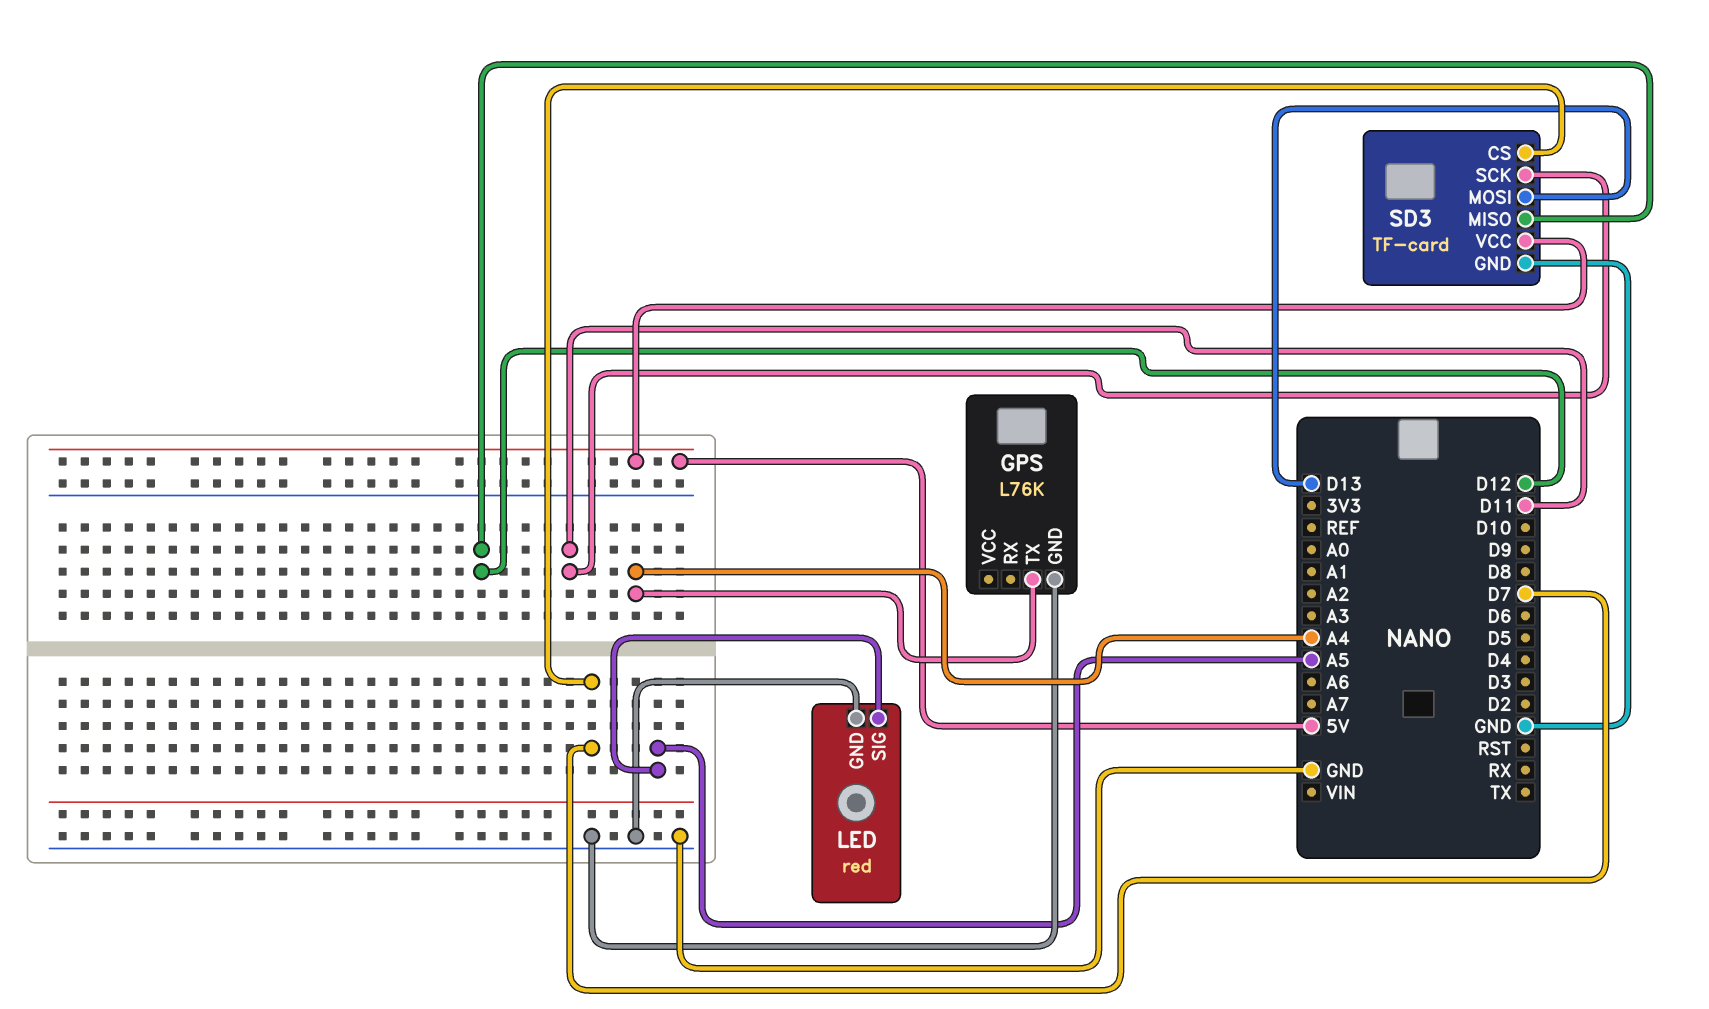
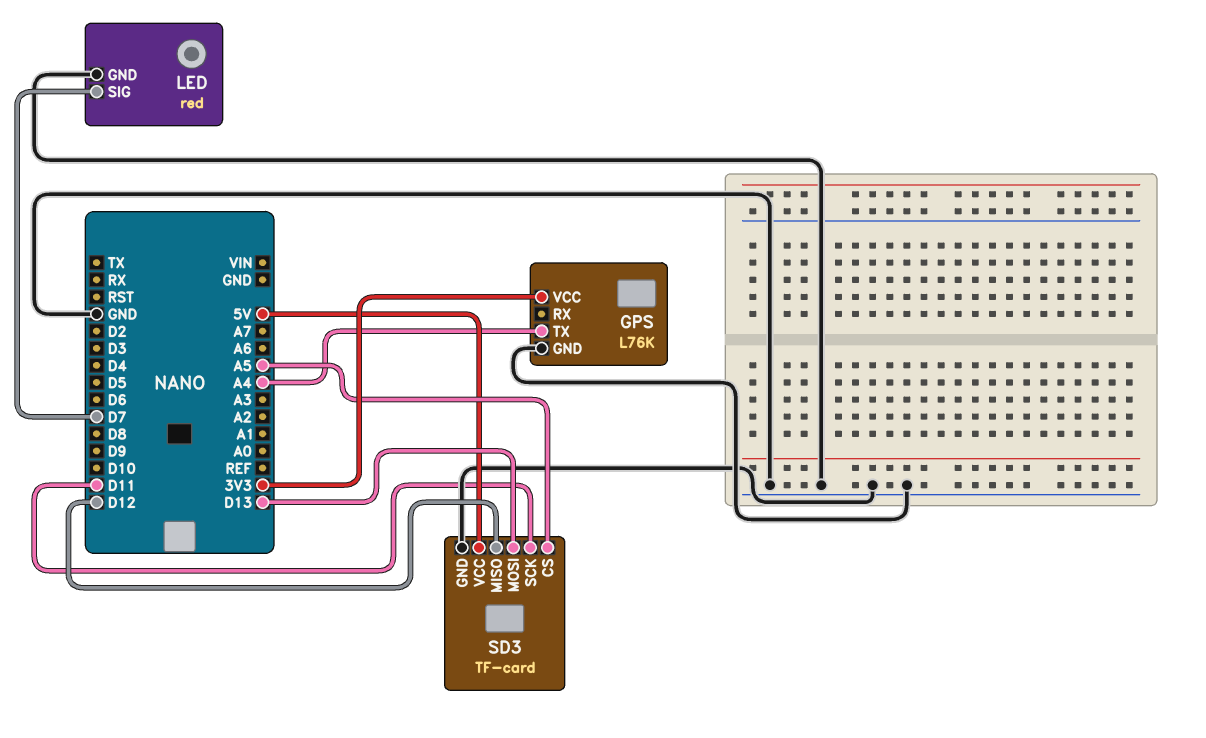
GPS pin VCC: none -> 3V3
LED pin SIG: A5 -> D7
SD3 pin CS: D7 -> A5

